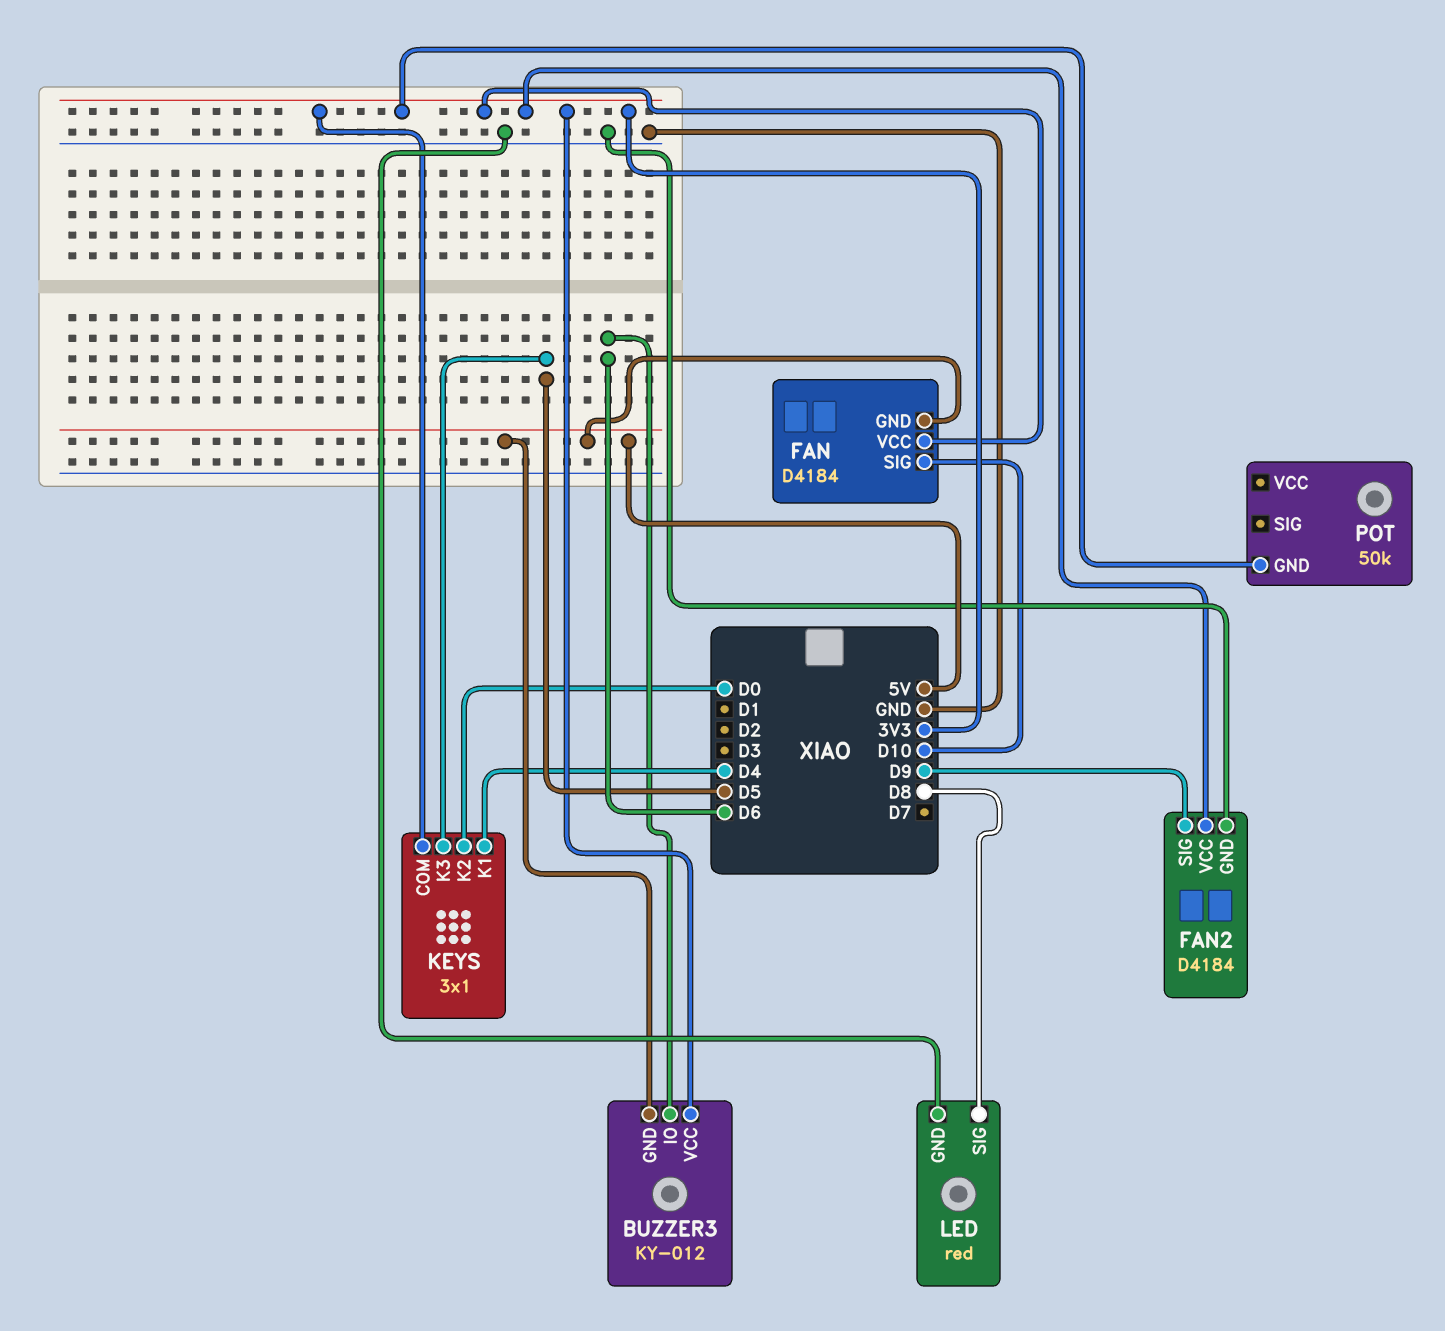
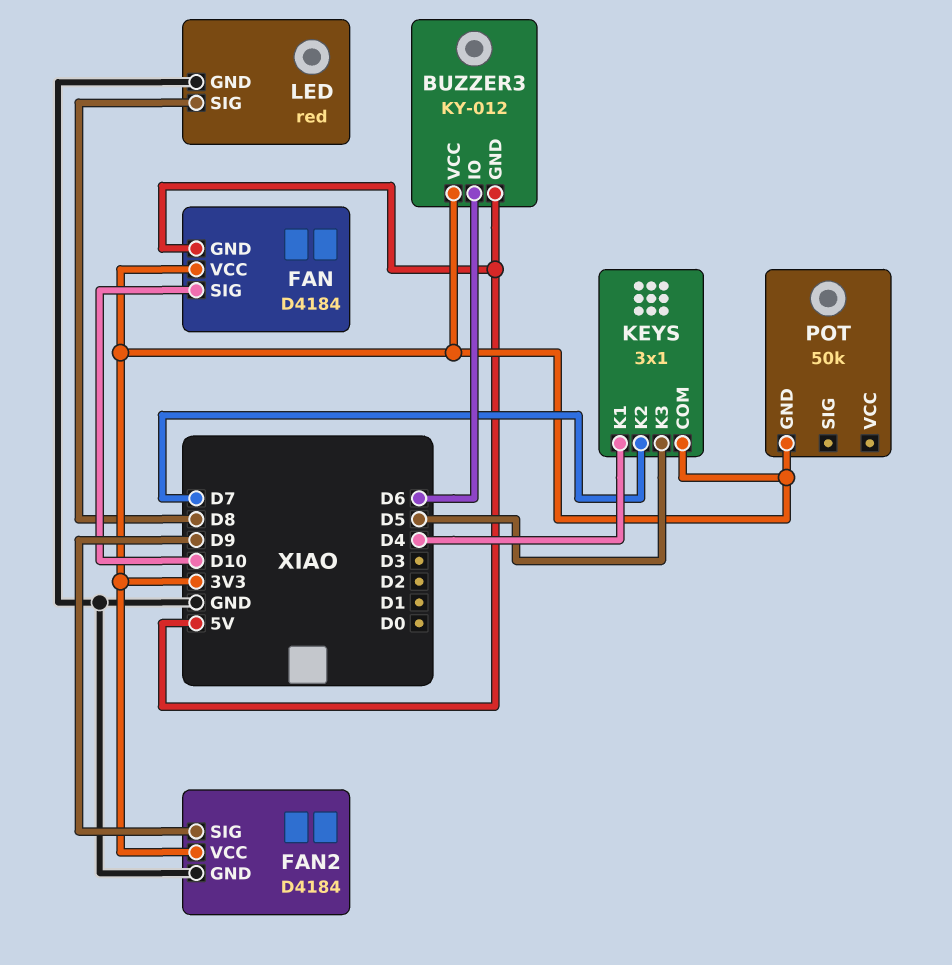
KEYS pin K2: D0 -> D7

